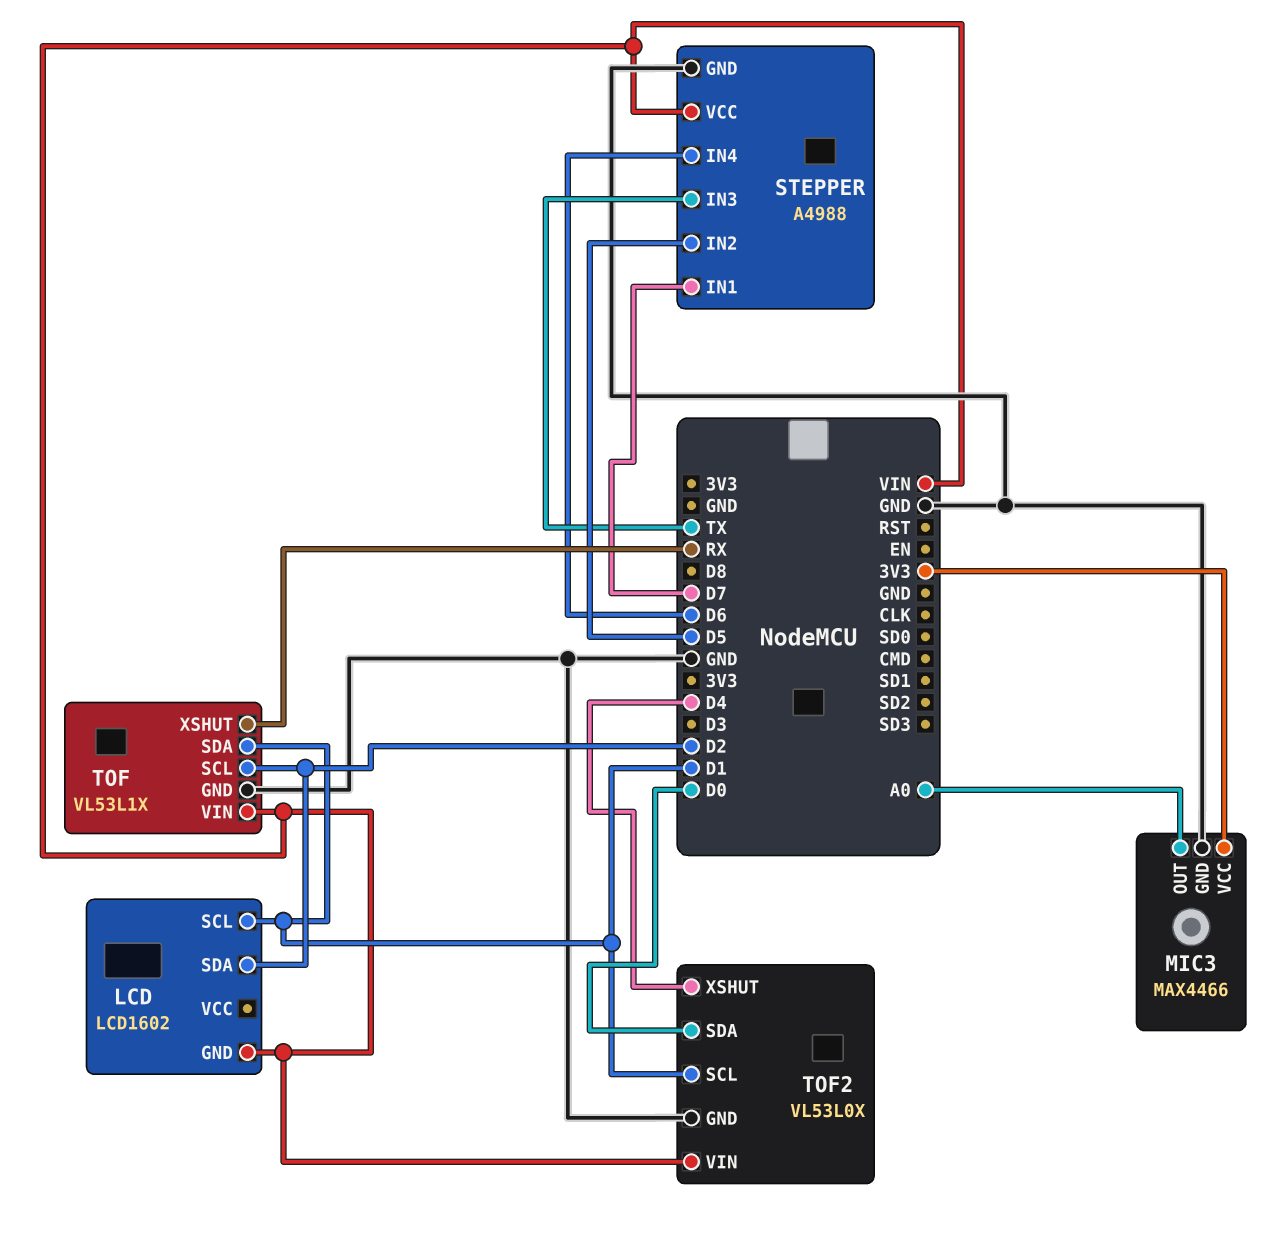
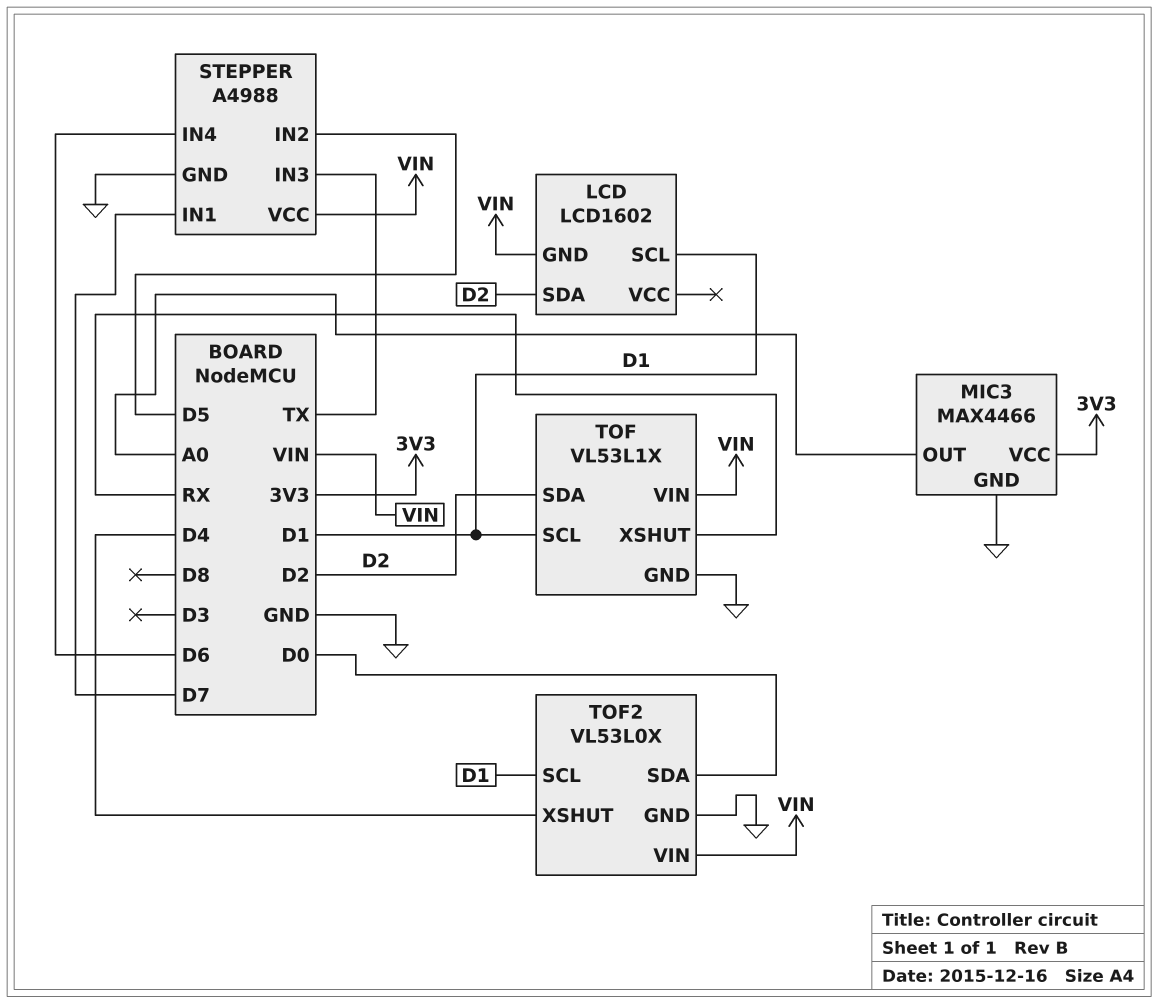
TOF pin SCL: D2 -> D1
TOF pin SDA: D1 -> D2

